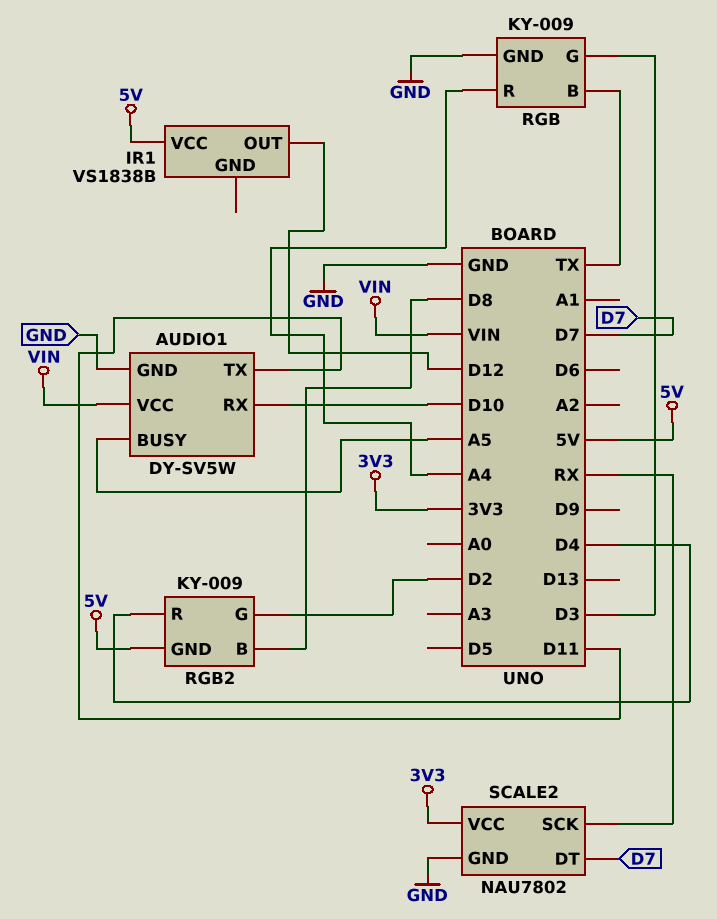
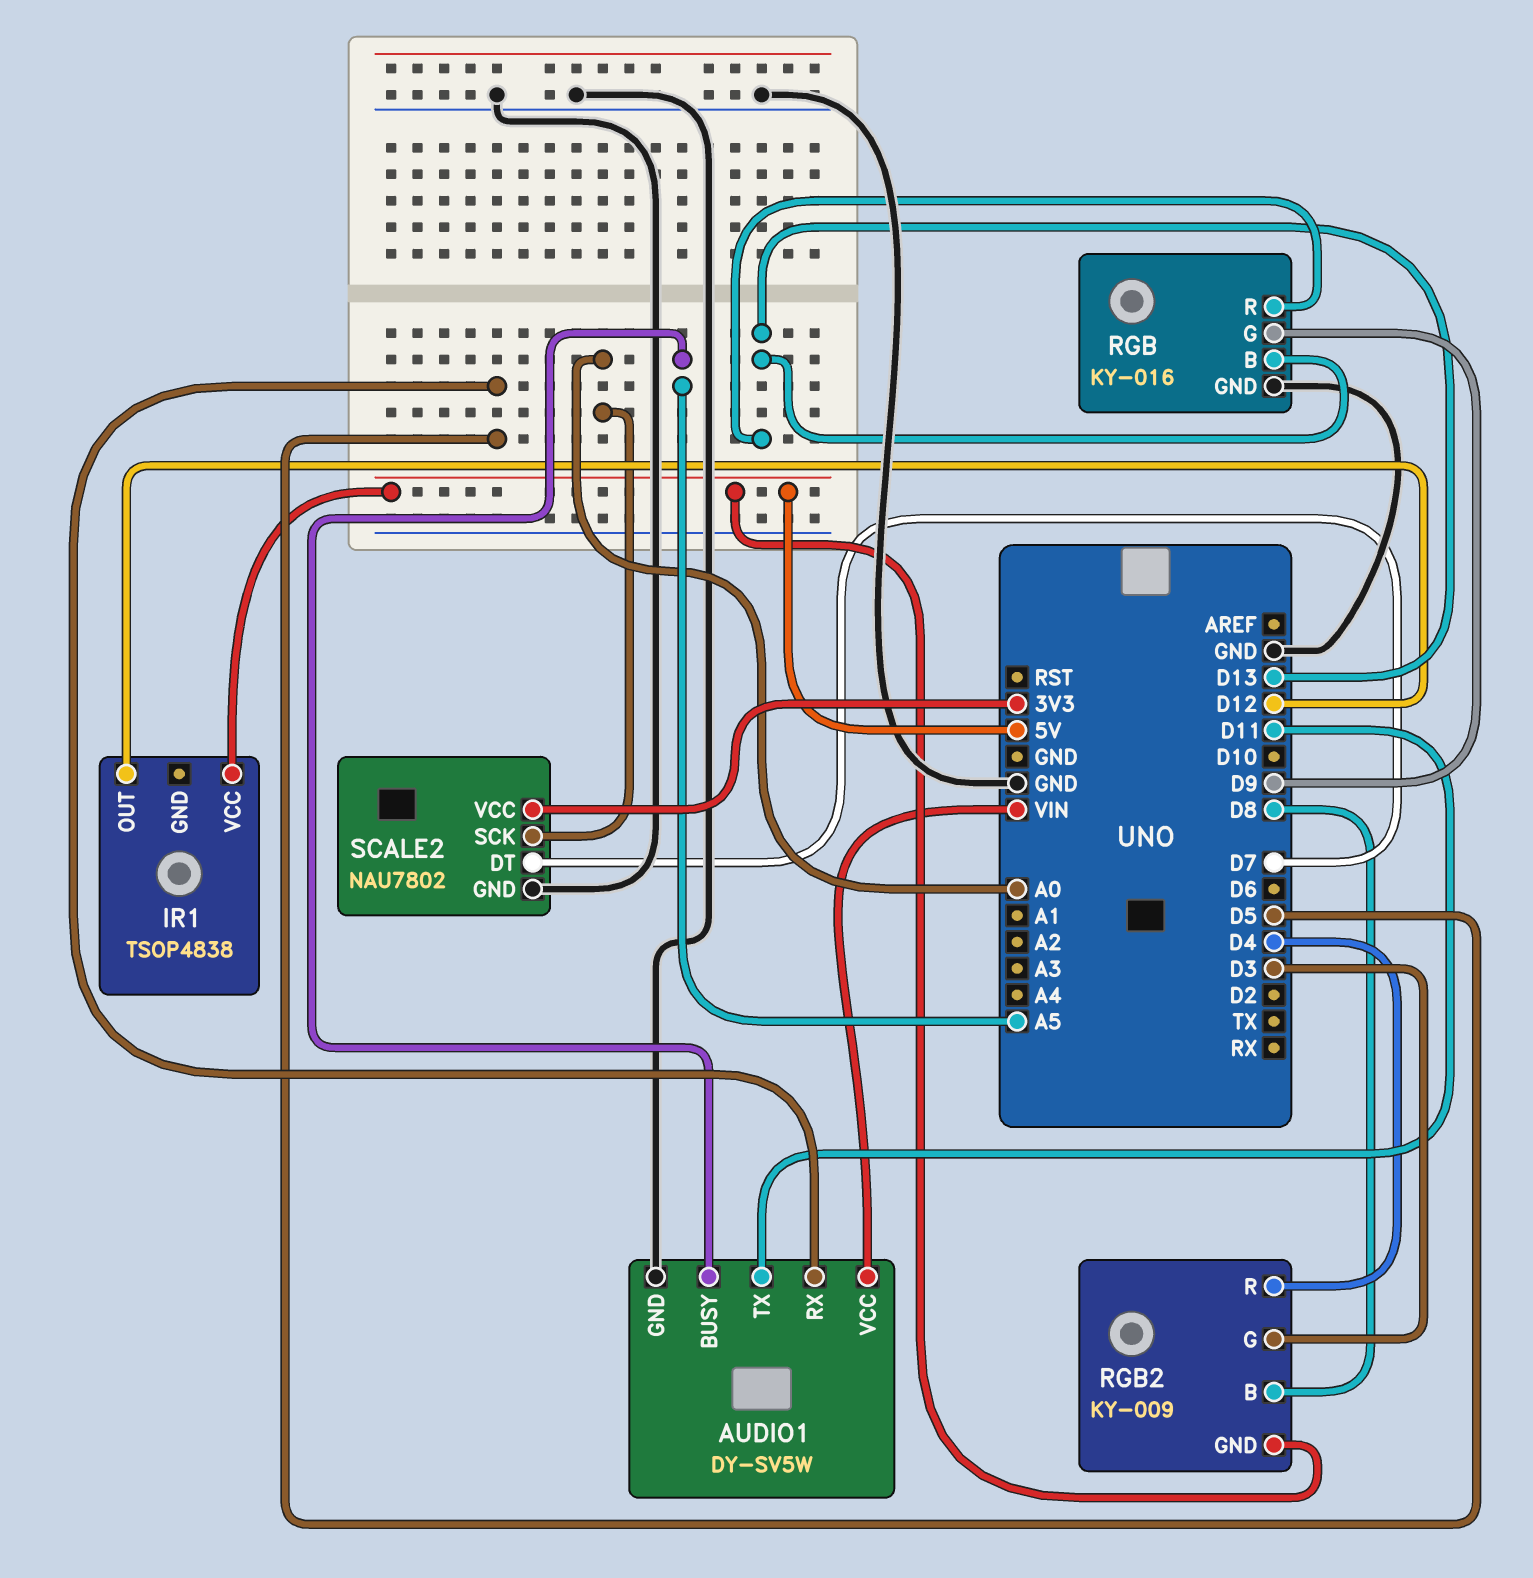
AUDIO1 pin RX: D10 -> D5
IR1: VS1838B -> TSOP4838
RGB: KY-009 -> KY-016
RGB pin B: TX -> D13
RGB pin G: D3 -> D9
RGB pin R: A4 -> D13
RGB2 pin G: D2 -> D3
SCALE2 pin SCK: RX -> A0

